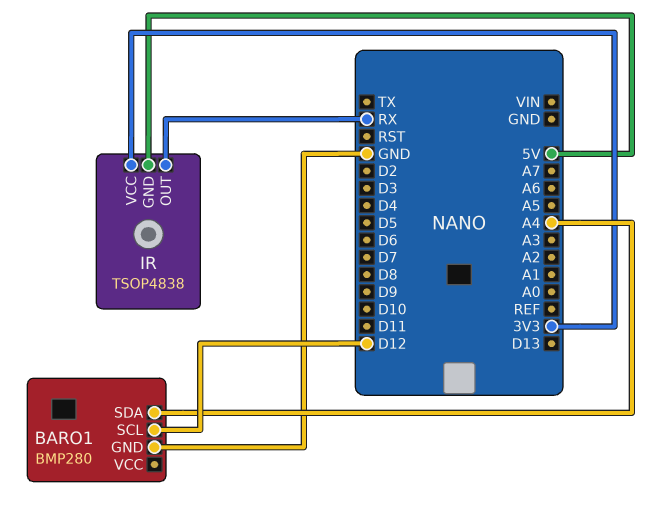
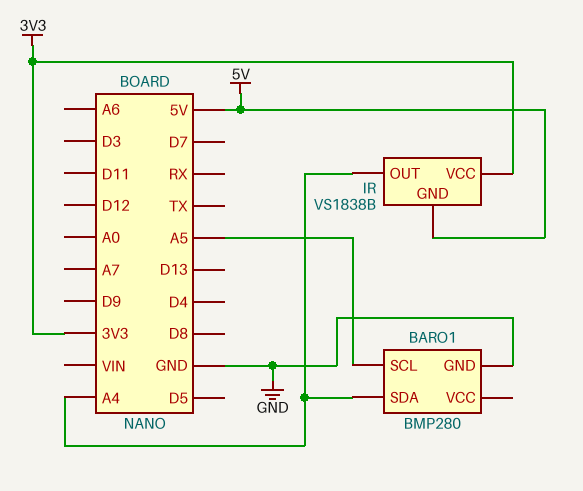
BARO1 pin SCL: D12 -> A5
IR: TSOP4838 -> VS1838B
IR pin OUT: RX -> A4

